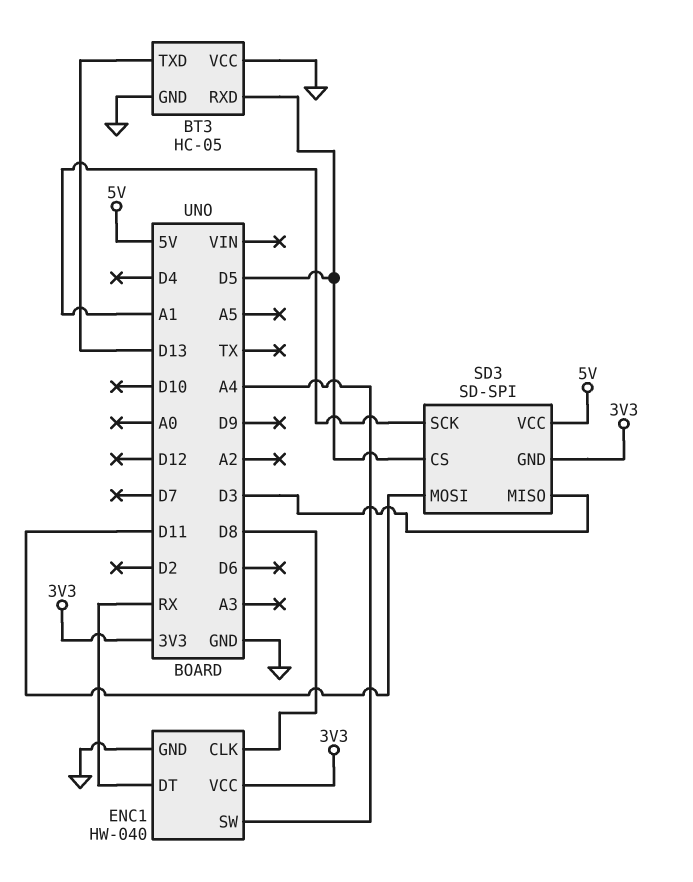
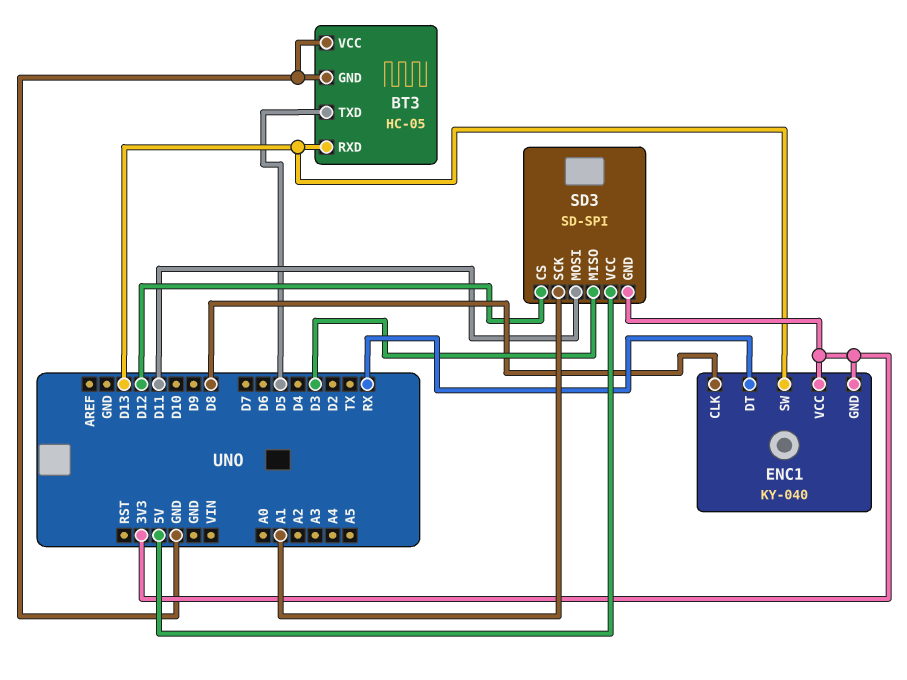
BT3 pin RXD: D5 -> D13
BT3 pin TXD: D13 -> D5
ENC1: HW-040 -> KY-040
ENC1 pin GND: GND -> 3V3
ENC1 pin SW: A4 -> D13
SD3 pin CS: D5 -> D12

